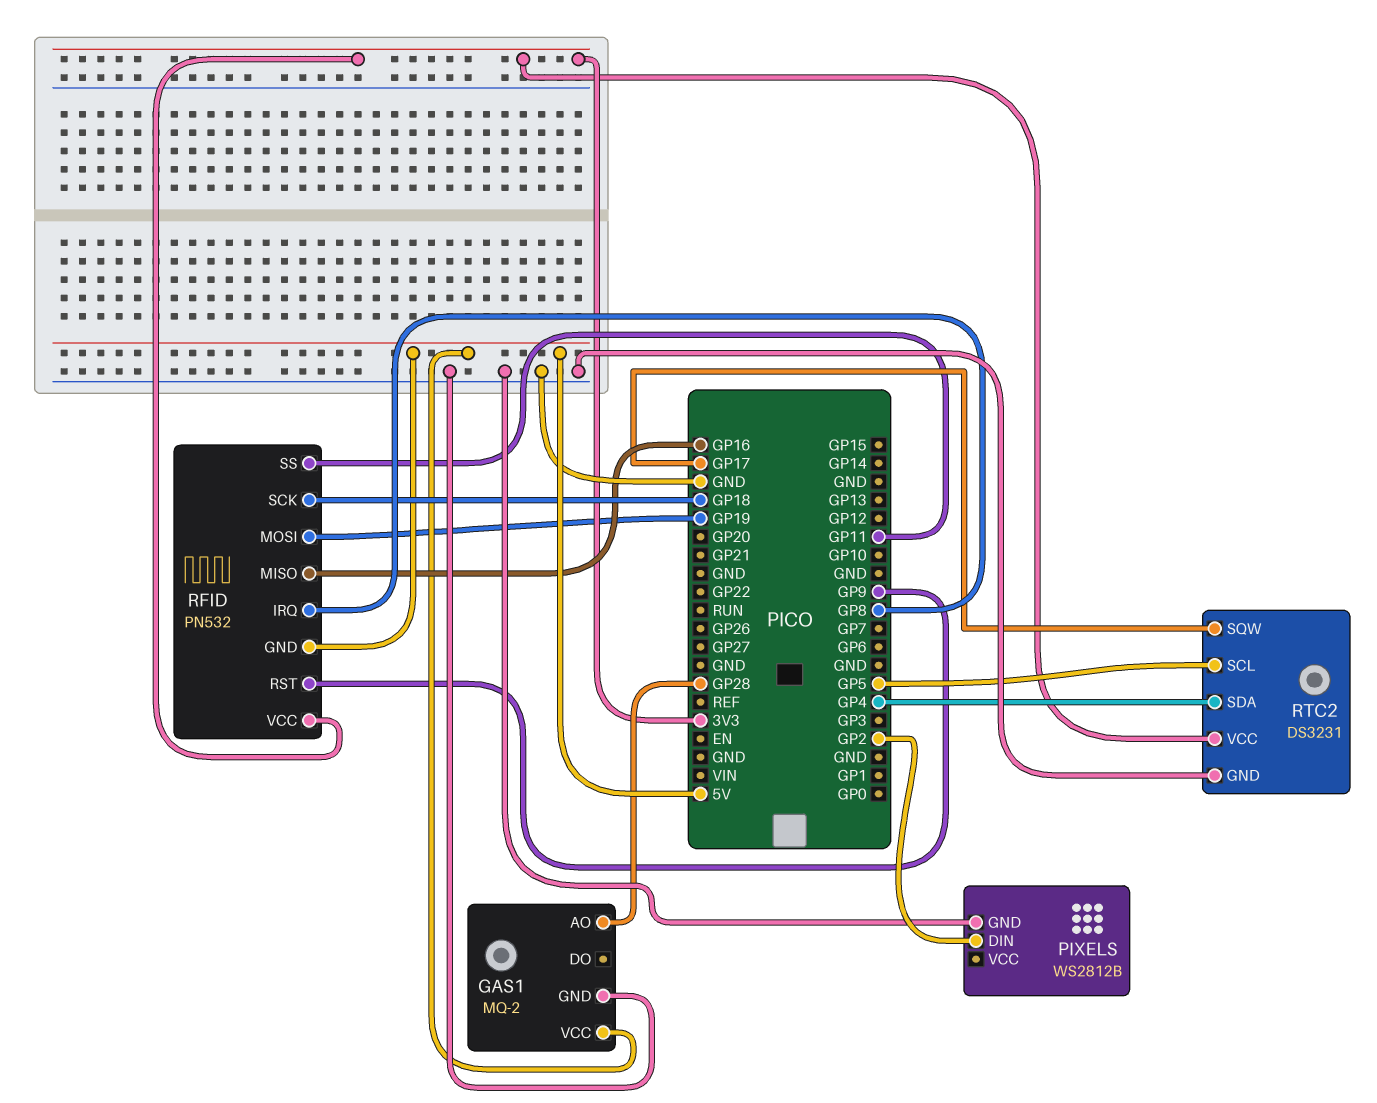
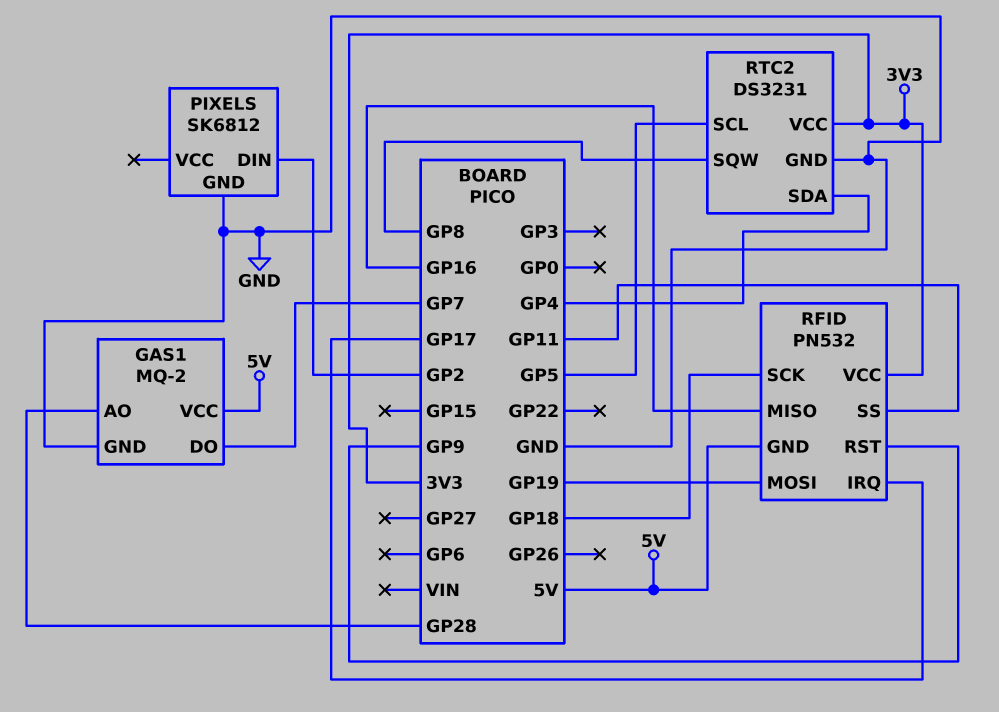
GAS1 pin DO: none -> GP7
PIXELS: WS2812B -> SK6812
RFID pin IRQ: GP8 -> GP17
RTC2 pin SQW: GP17 -> GP8

